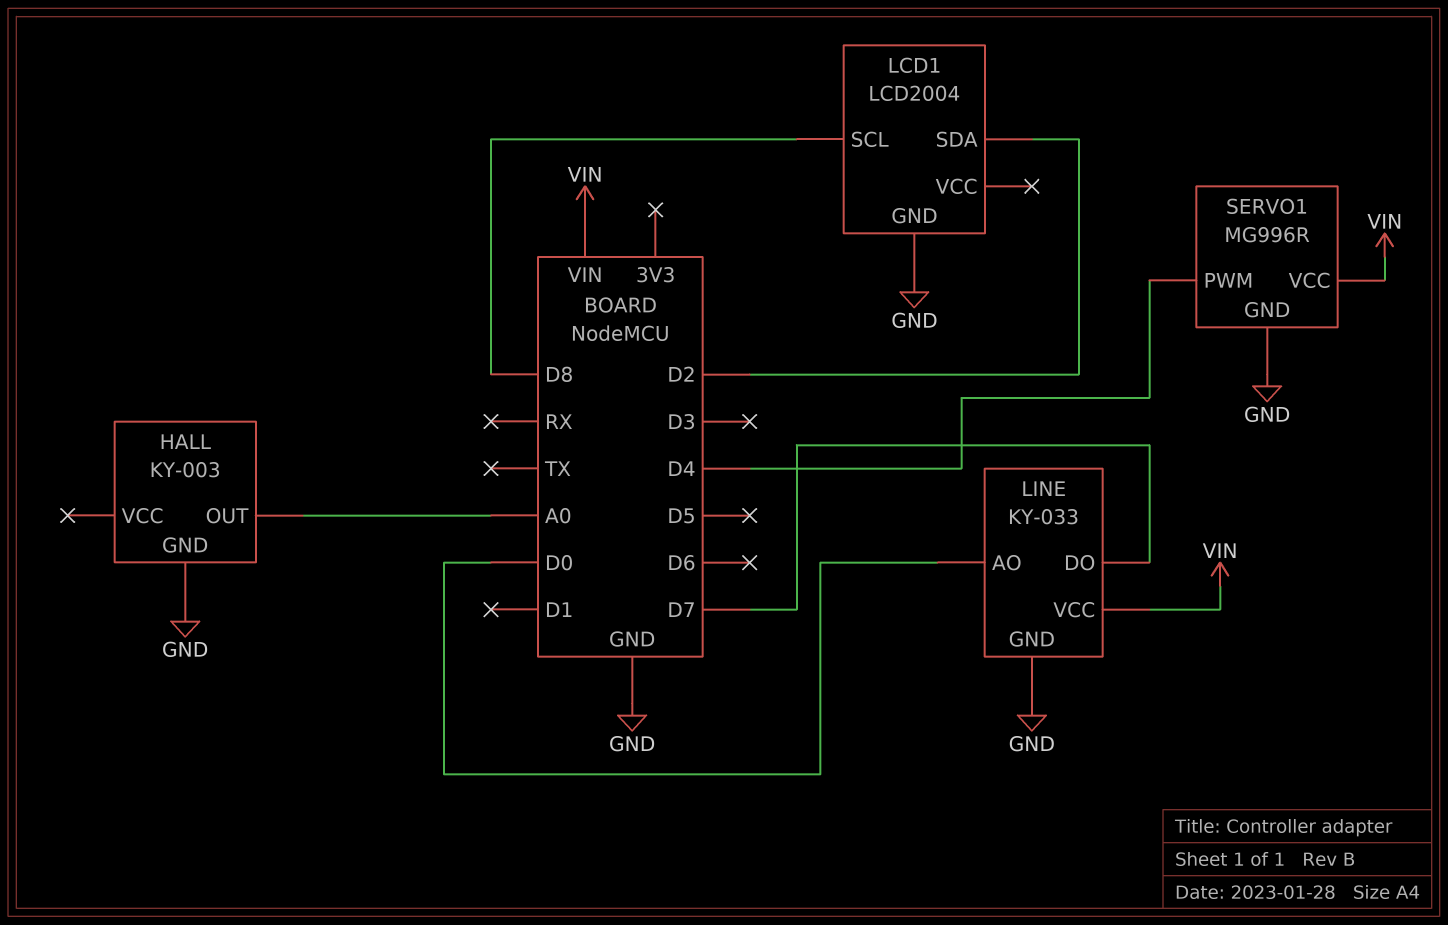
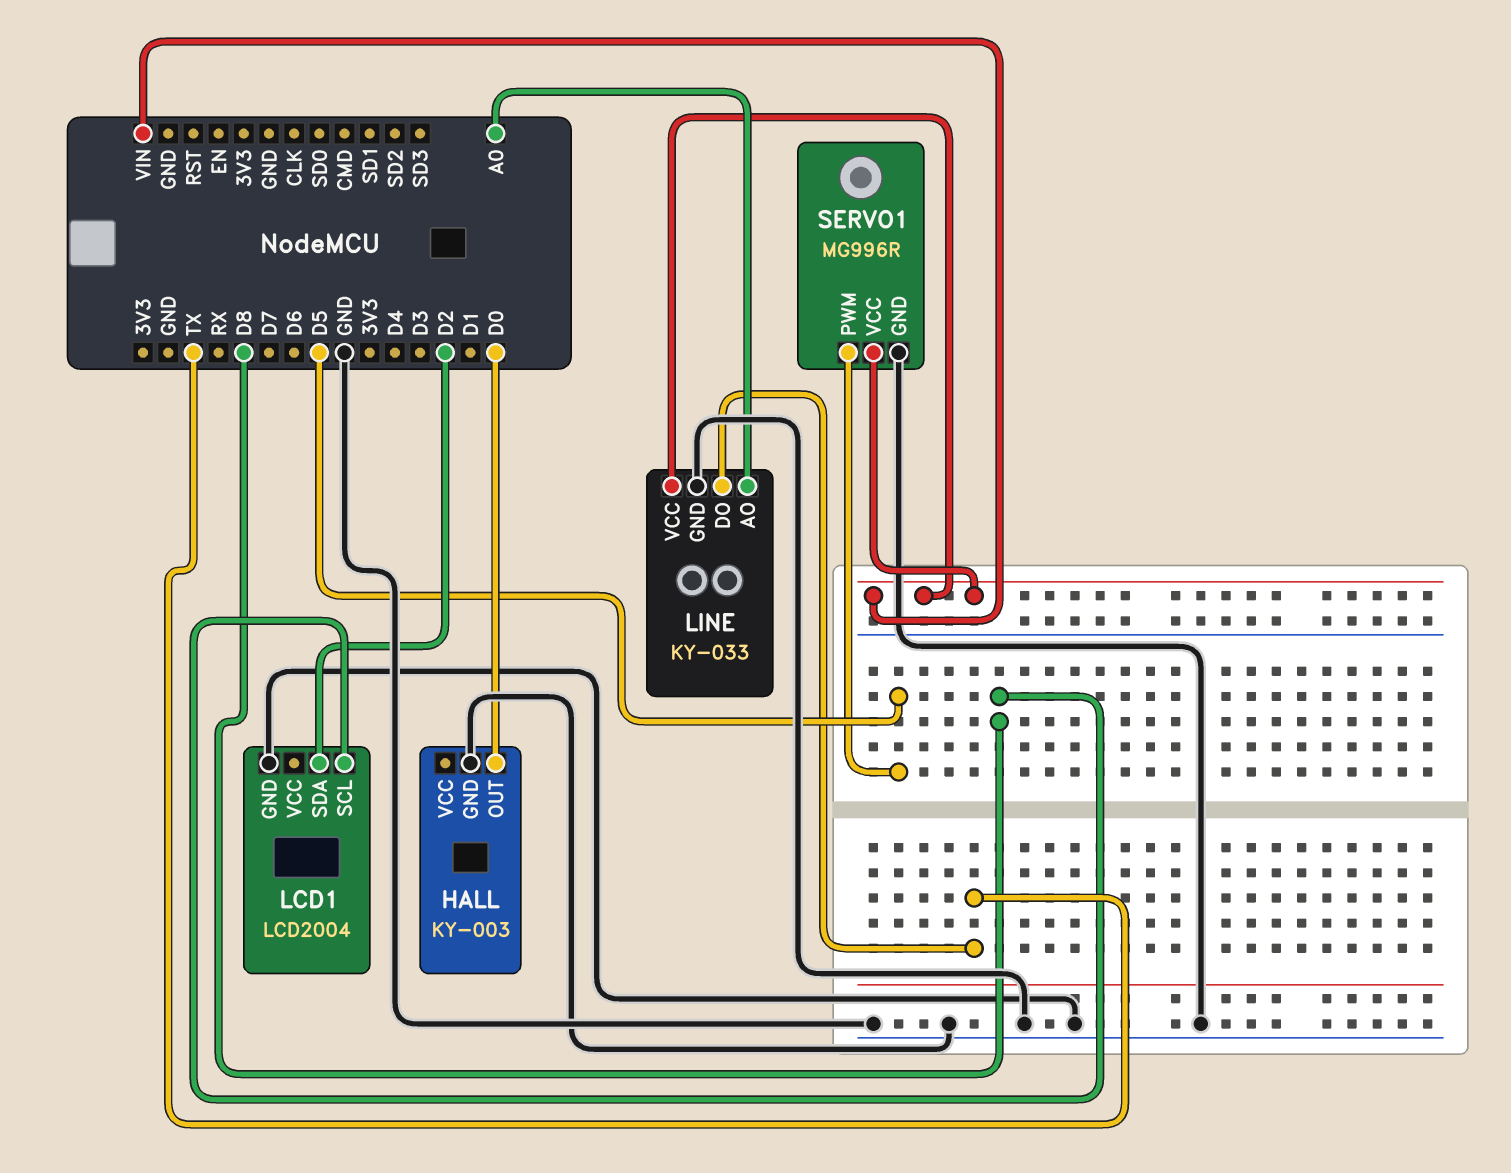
HALL pin OUT: A0 -> D0
LINE pin AO: D0 -> A0
LINE pin DO: D7 -> TX
SERVO1 pin PWM: D4 -> D5

